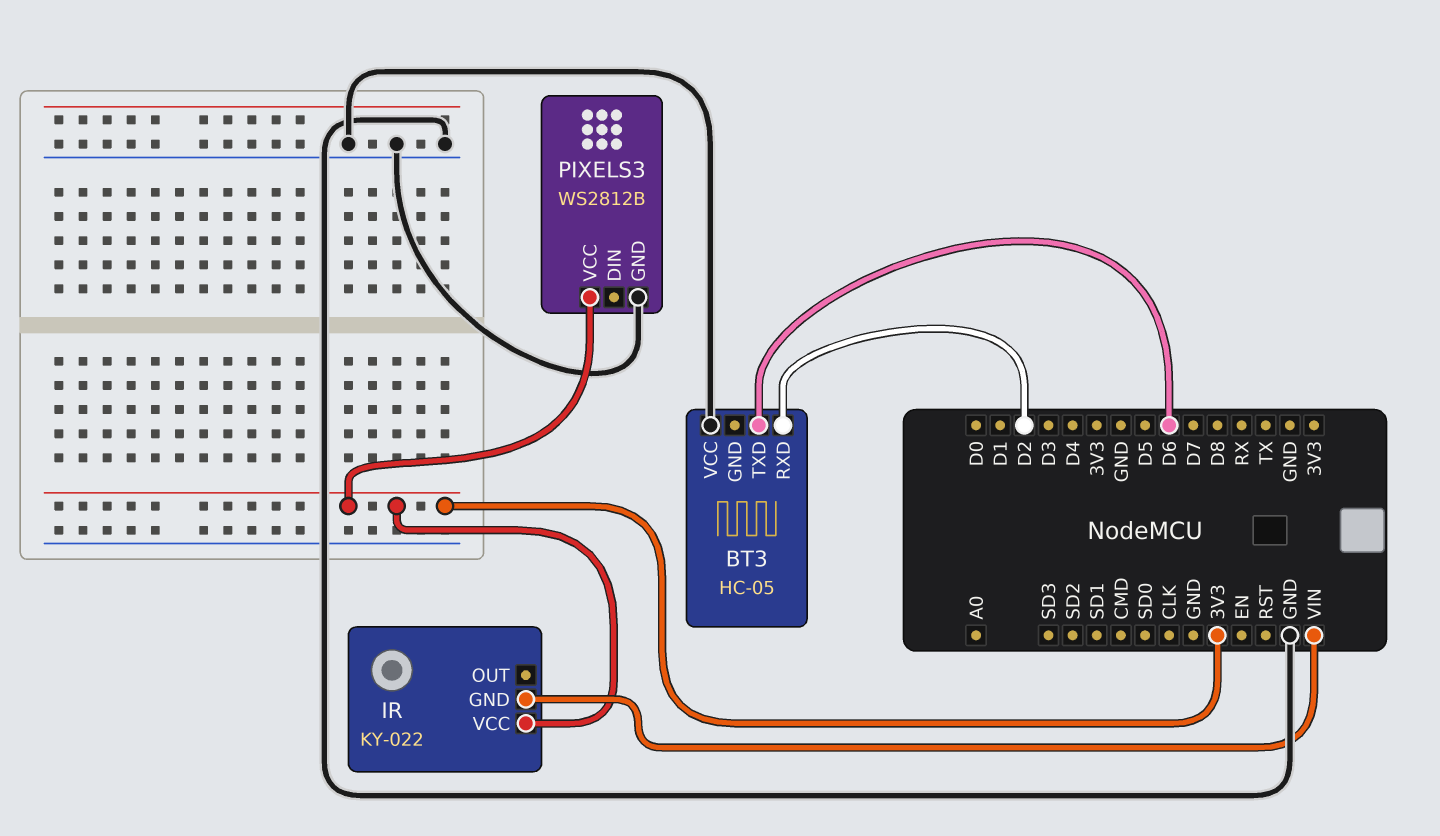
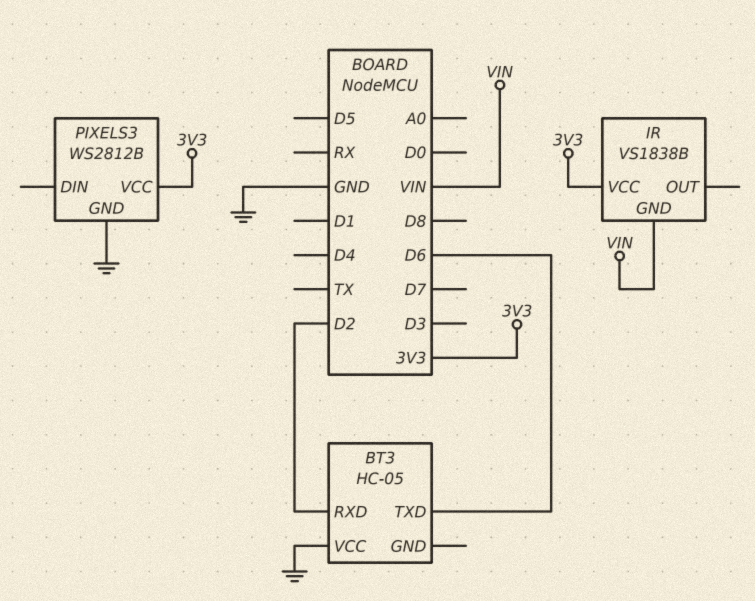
IR: KY-022 -> VS1838B

